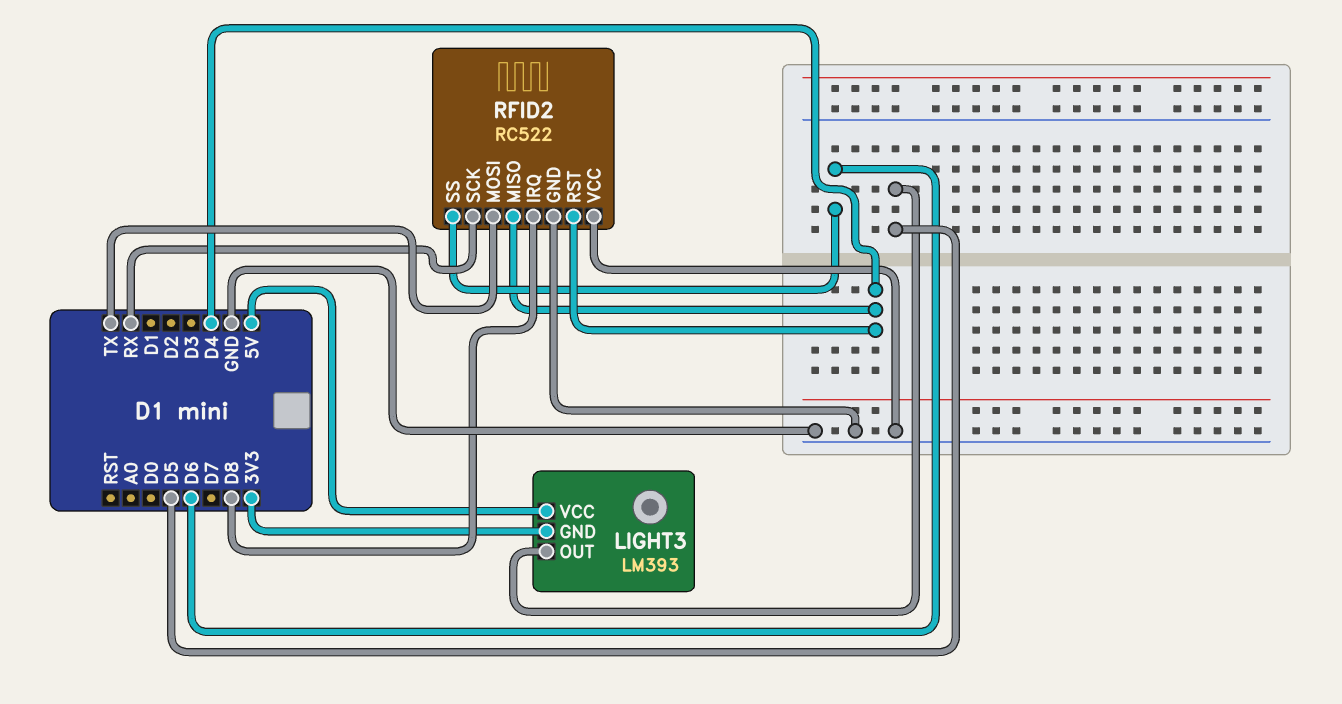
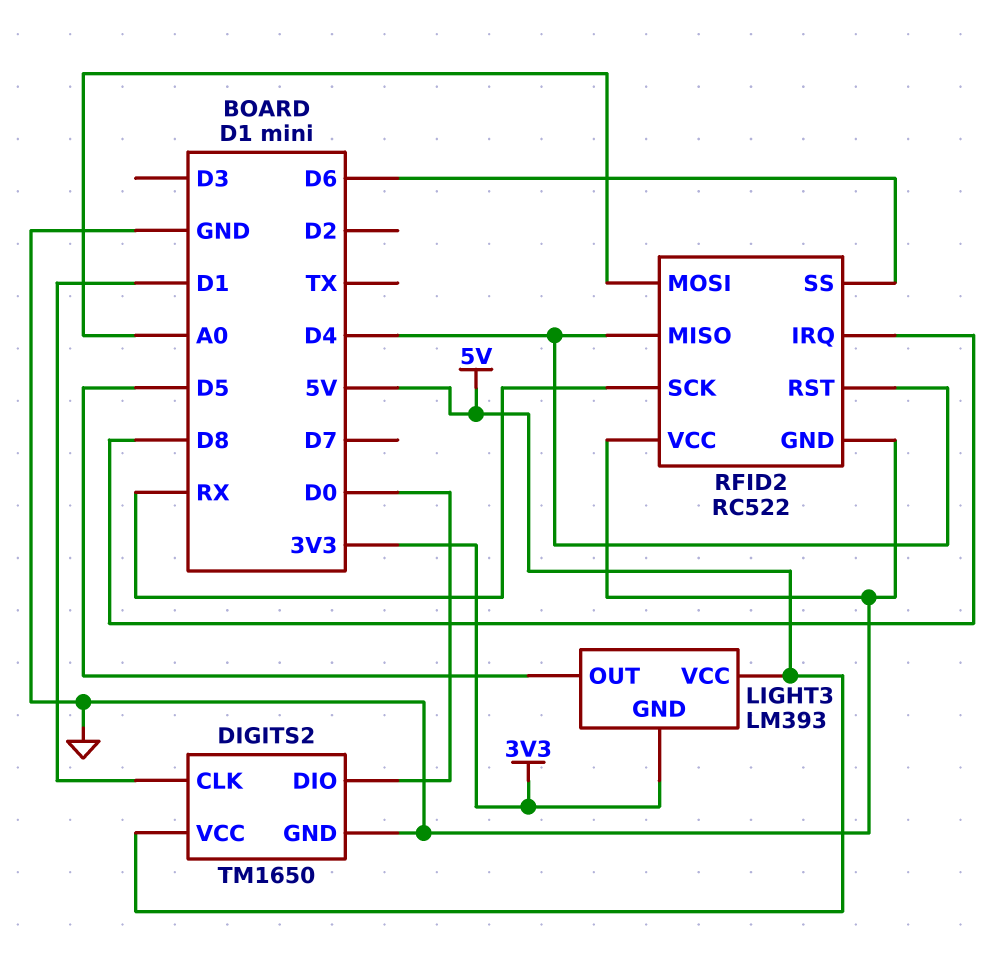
DIGITS2: none -> TM1650
DIGITS2 pin CLK: none -> D1
DIGITS2 pin DIO: none -> D0
DIGITS2 pin GND: none -> GND
DIGITS2 pin VCC: none -> 5V
RFID2 pin MOSI: TX -> A0

